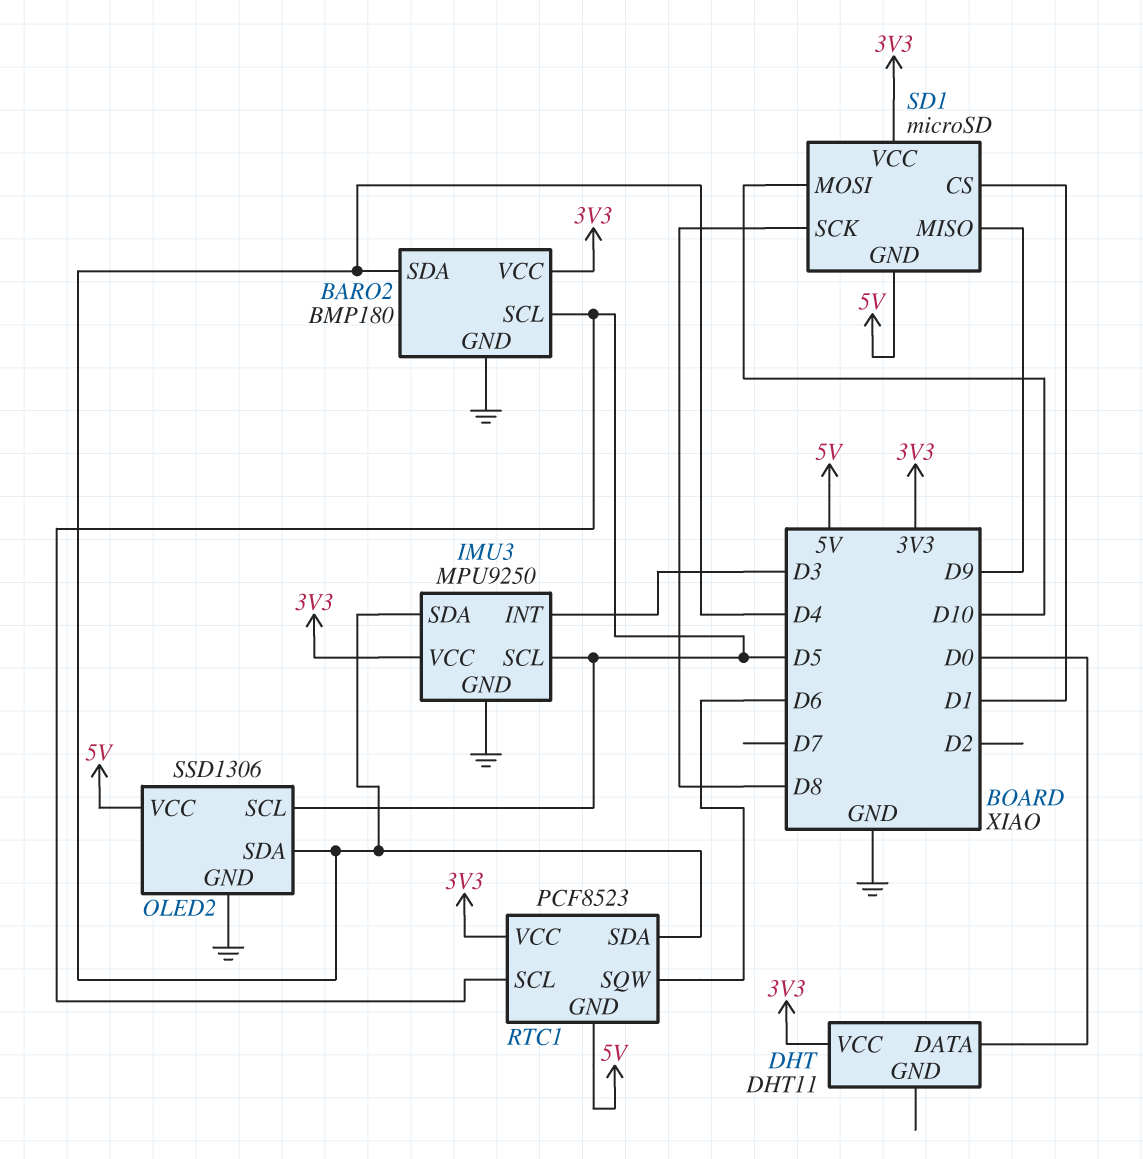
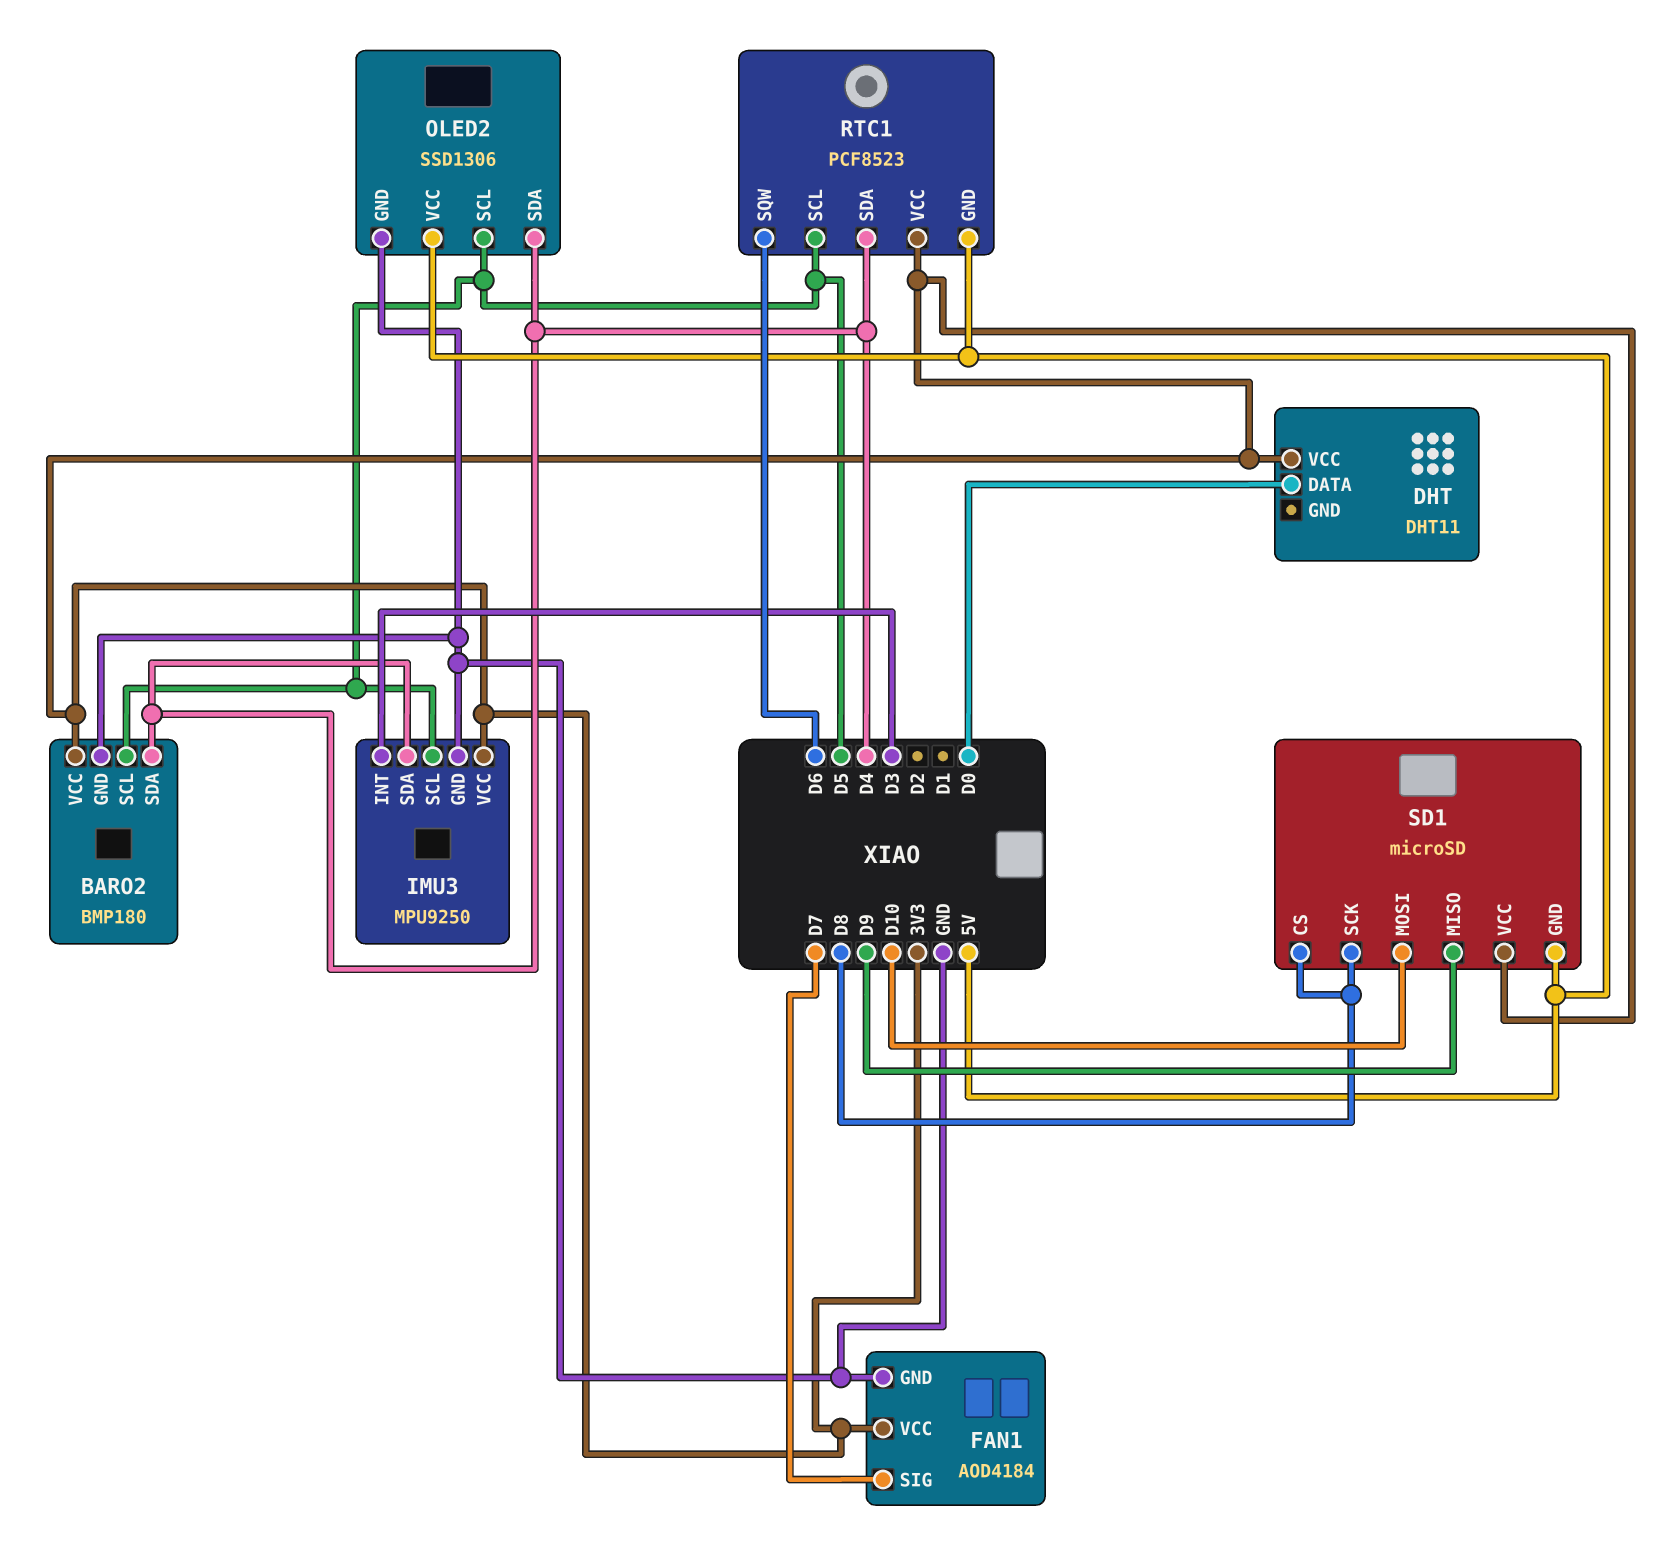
FAN1: none -> AOD4184
FAN1 pin GND: none -> GND
FAN1 pin SIG: none -> D7
FAN1 pin VCC: none -> 3V3
SD1 pin CS: D1 -> D8

